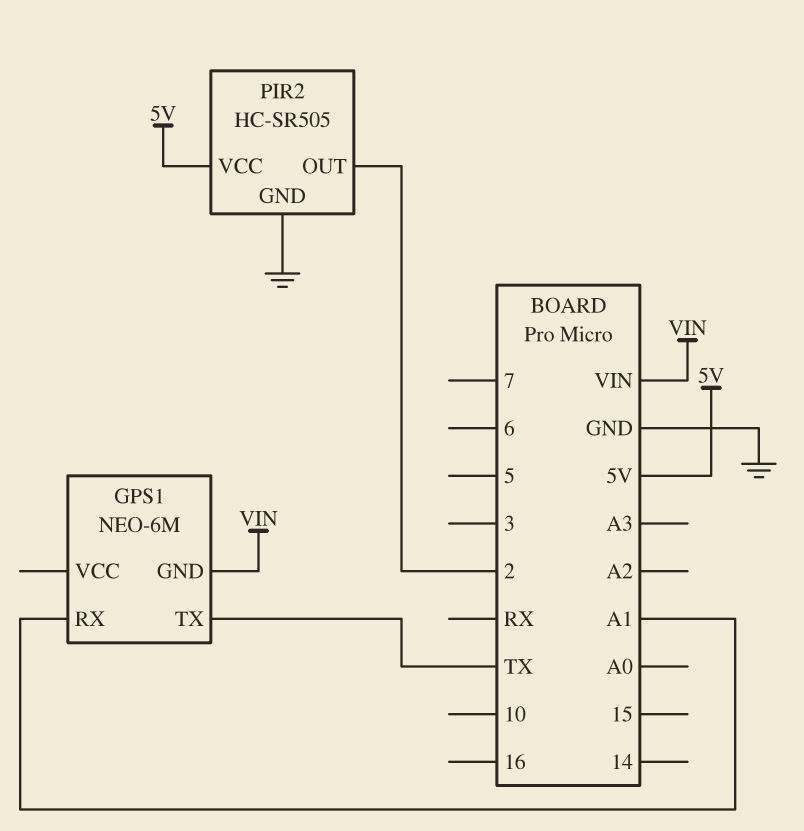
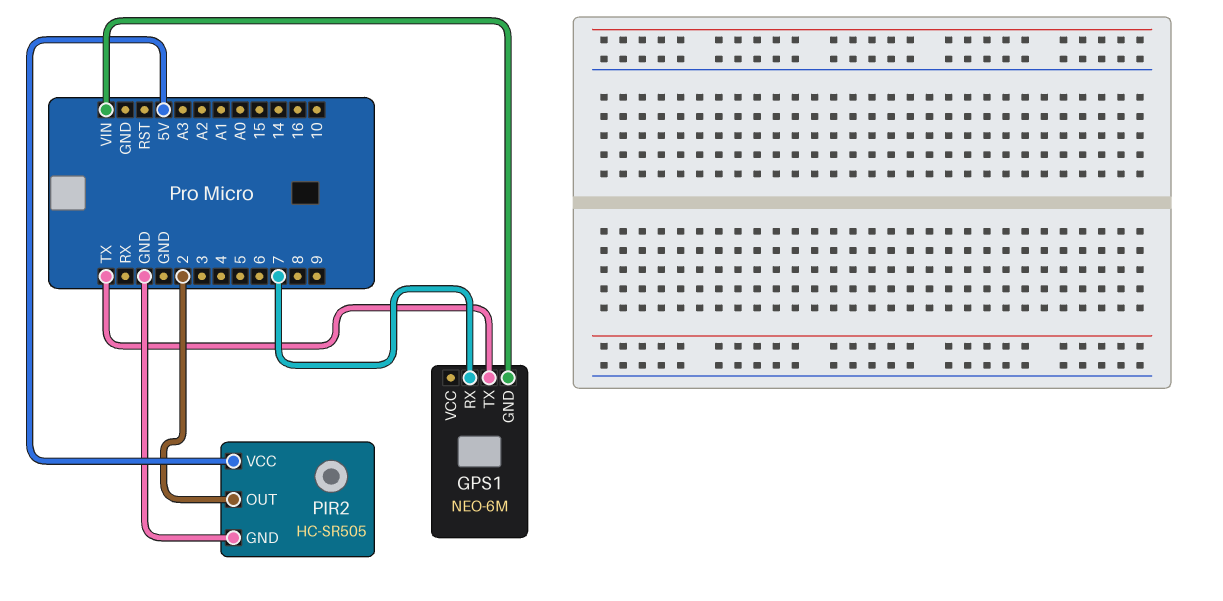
GPS1 pin RX: A1 -> 7

